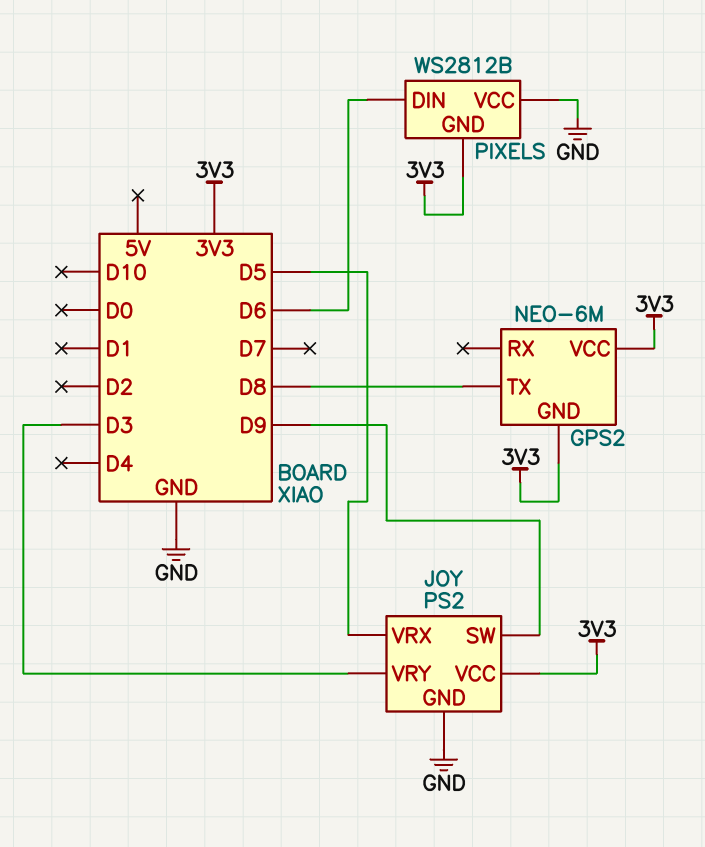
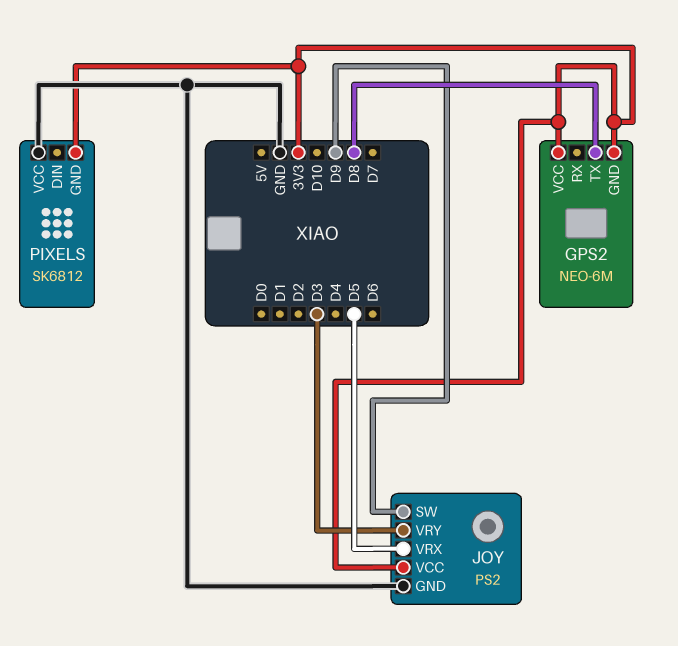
PIXELS: WS2812B -> SK6812
PIXELS pin DIN: D6 -> none

